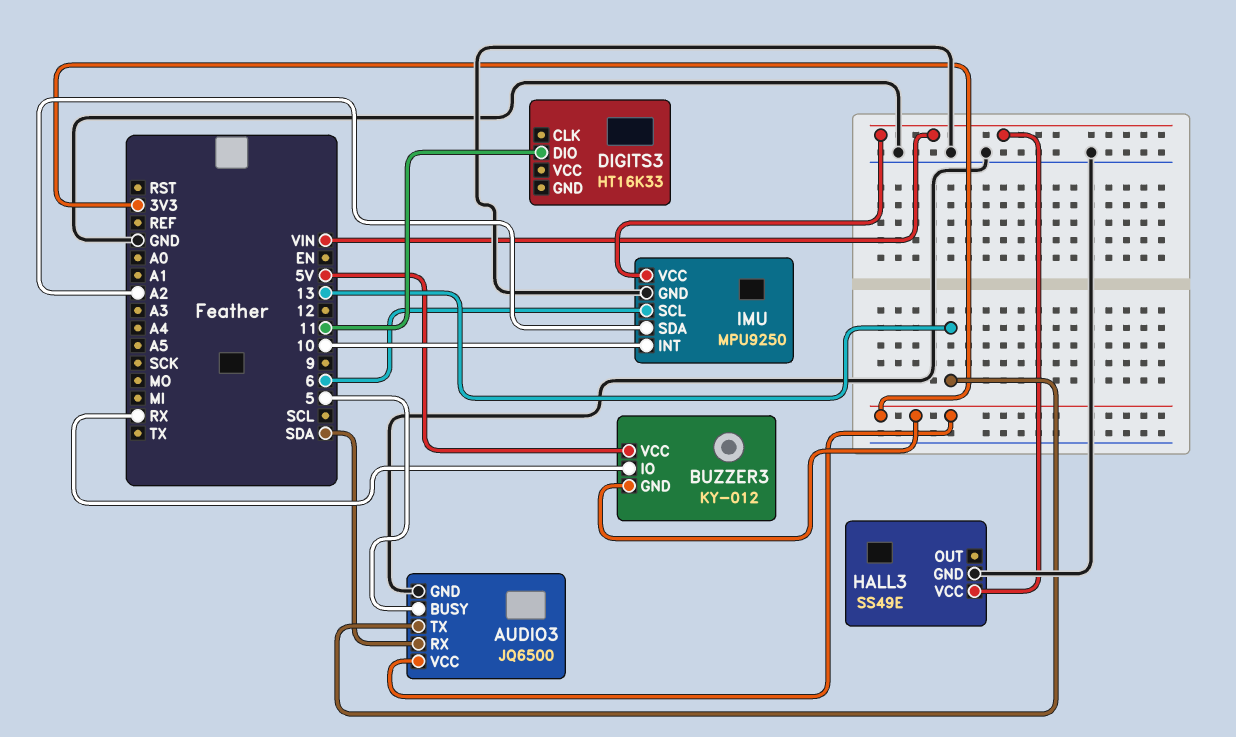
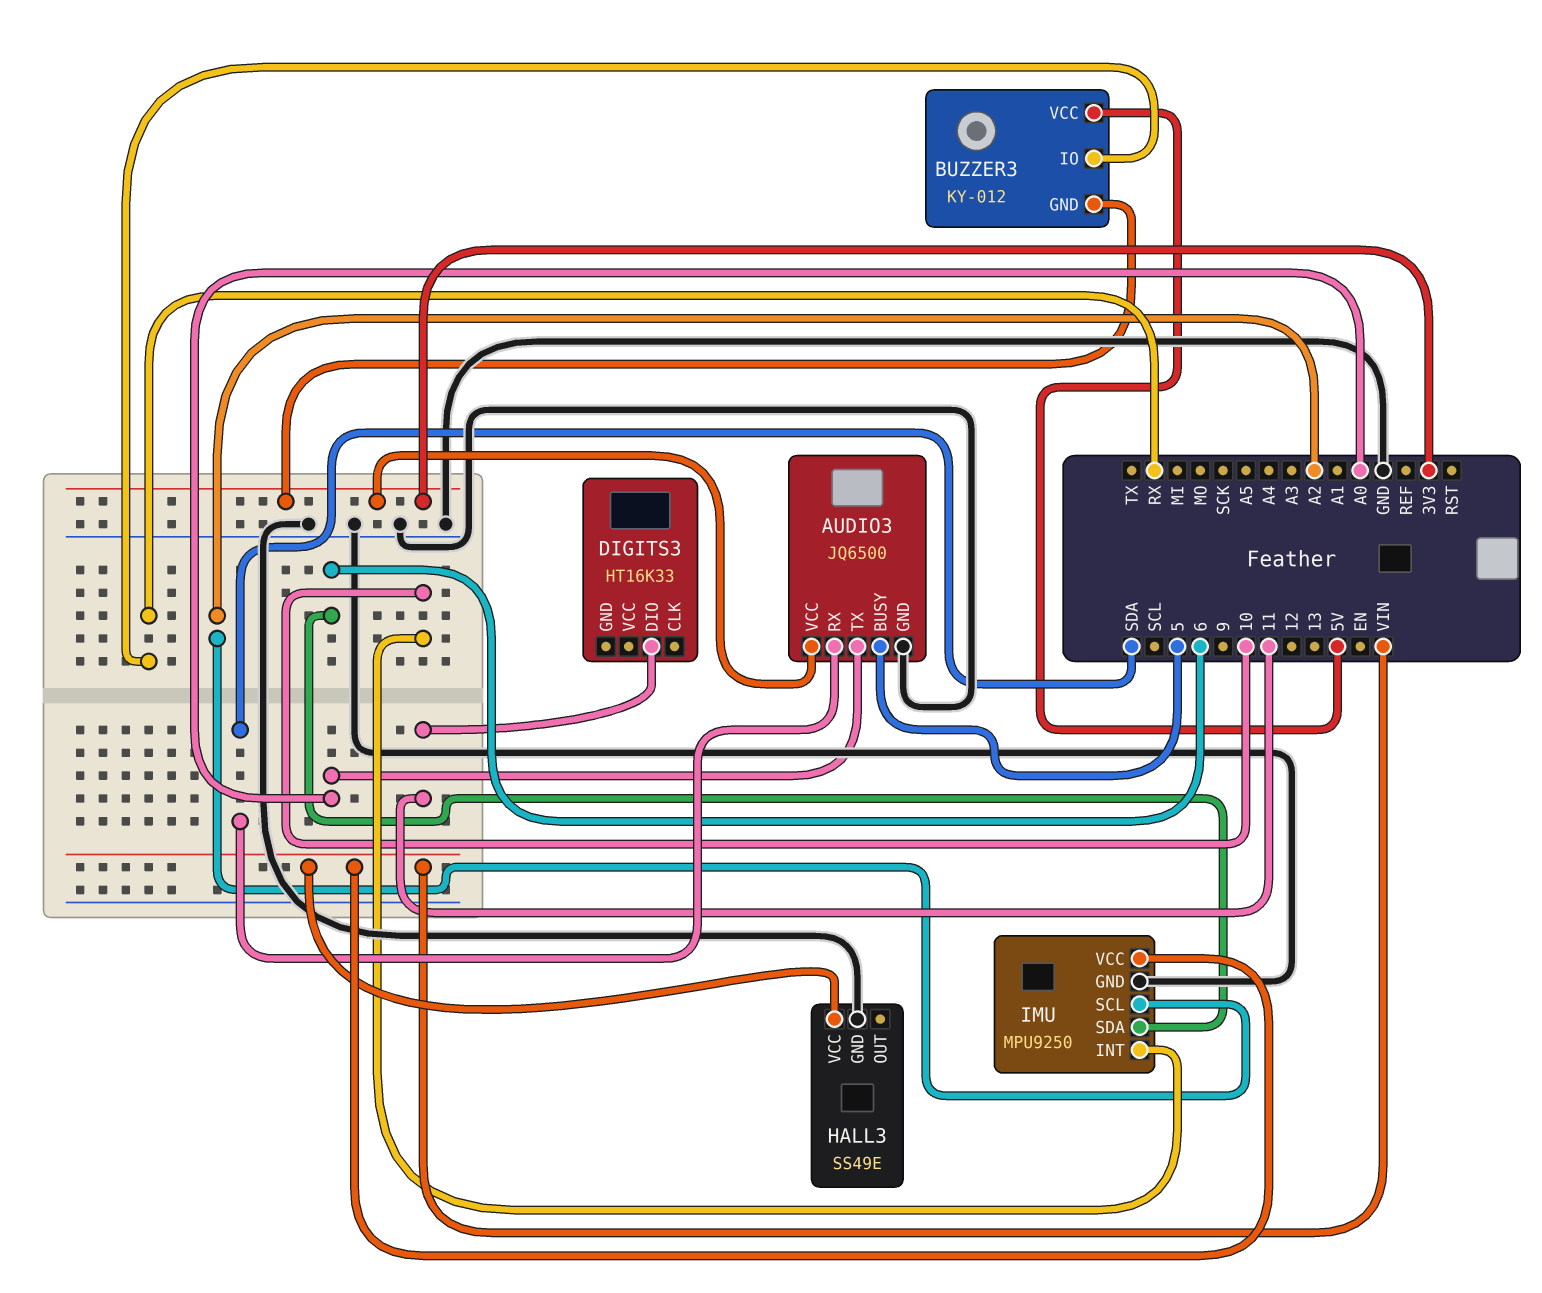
AUDIO3 pin TX: 13 -> A0
IMU pin SCL: 6 -> A2
IMU pin SDA: A2 -> 6

